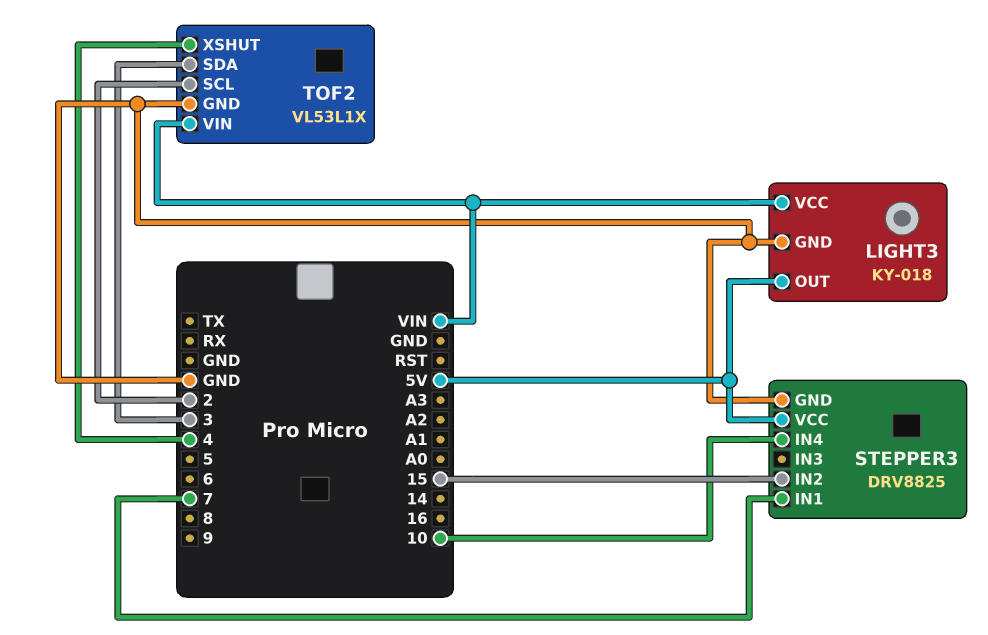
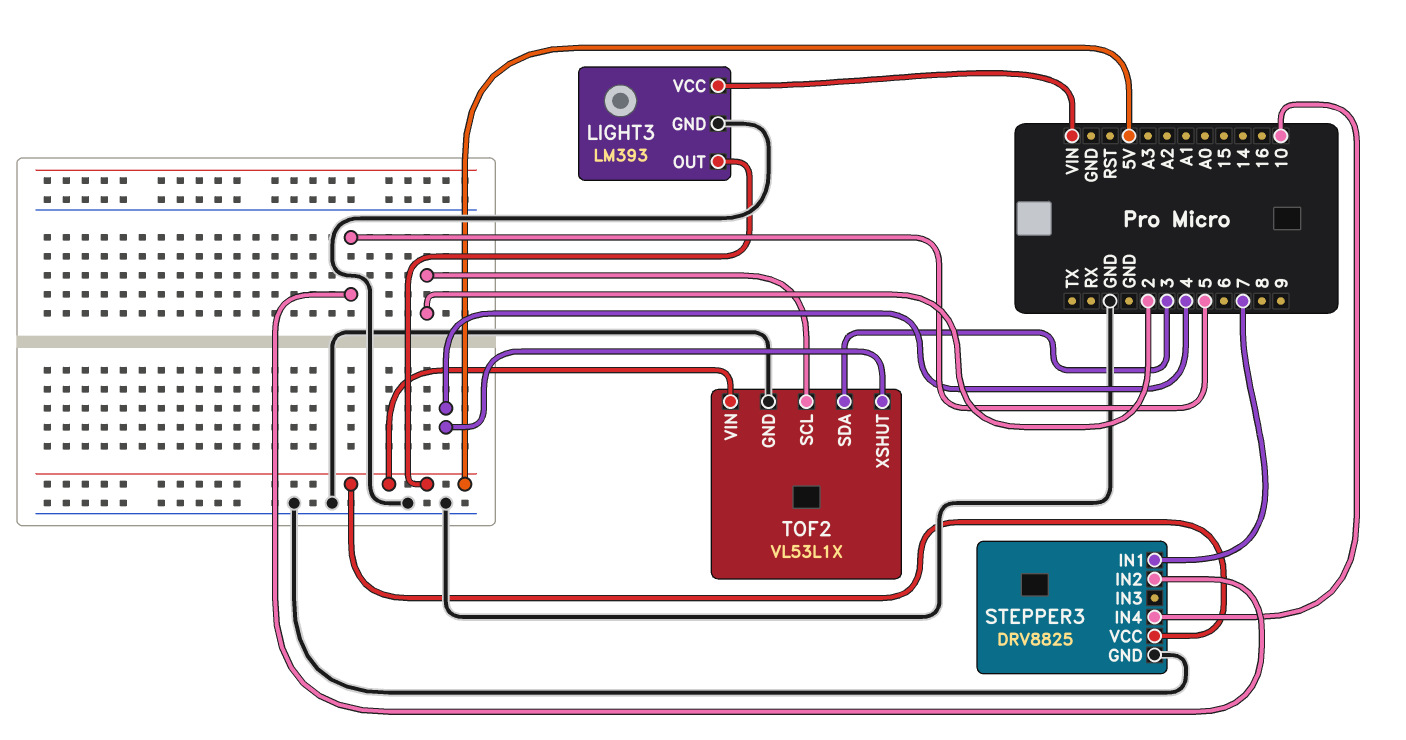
LIGHT3: KY-018 -> LM393
STEPPER3 pin IN2: 15 -> 5
TOF2 pin VIN: VIN -> 5V

